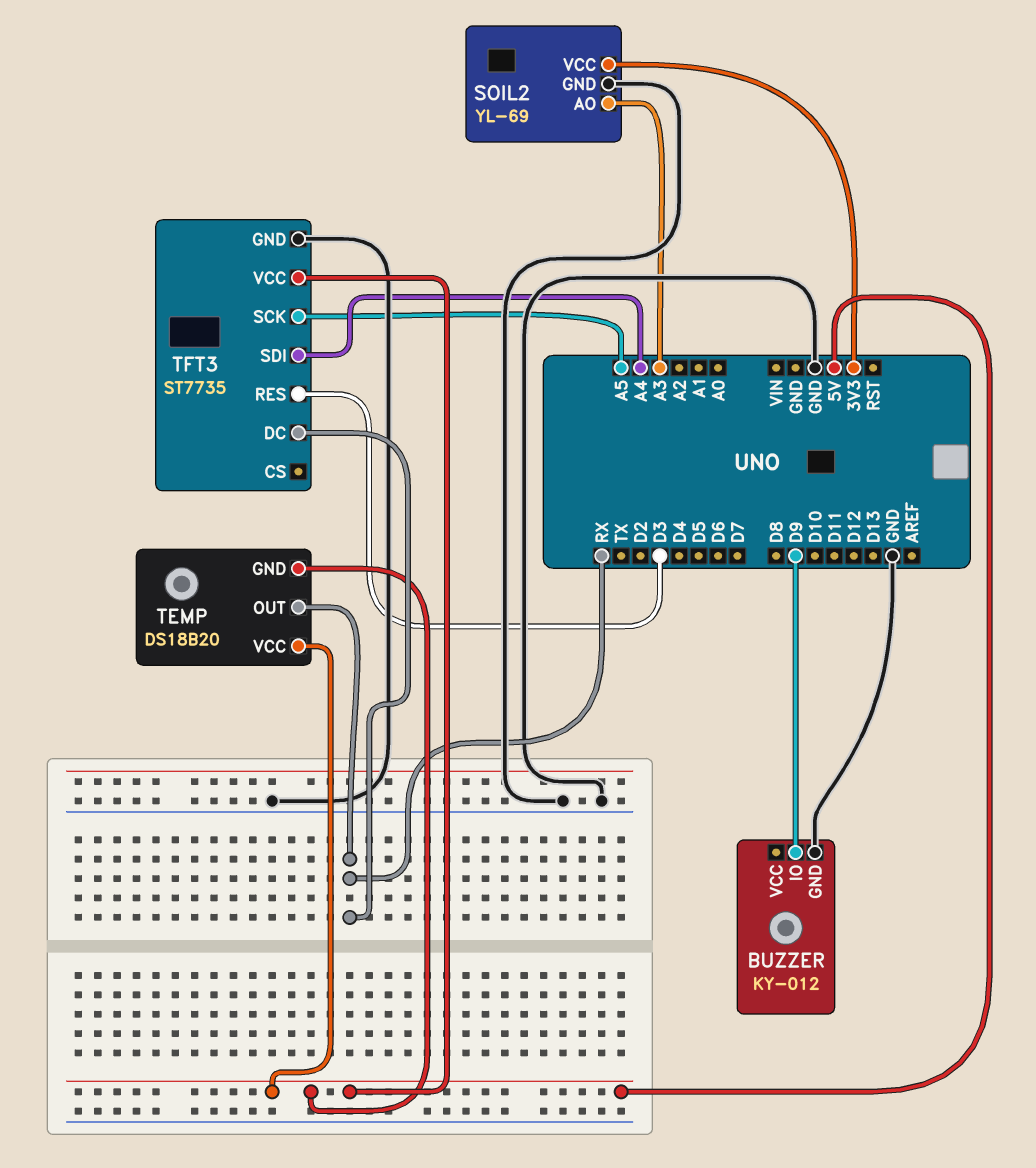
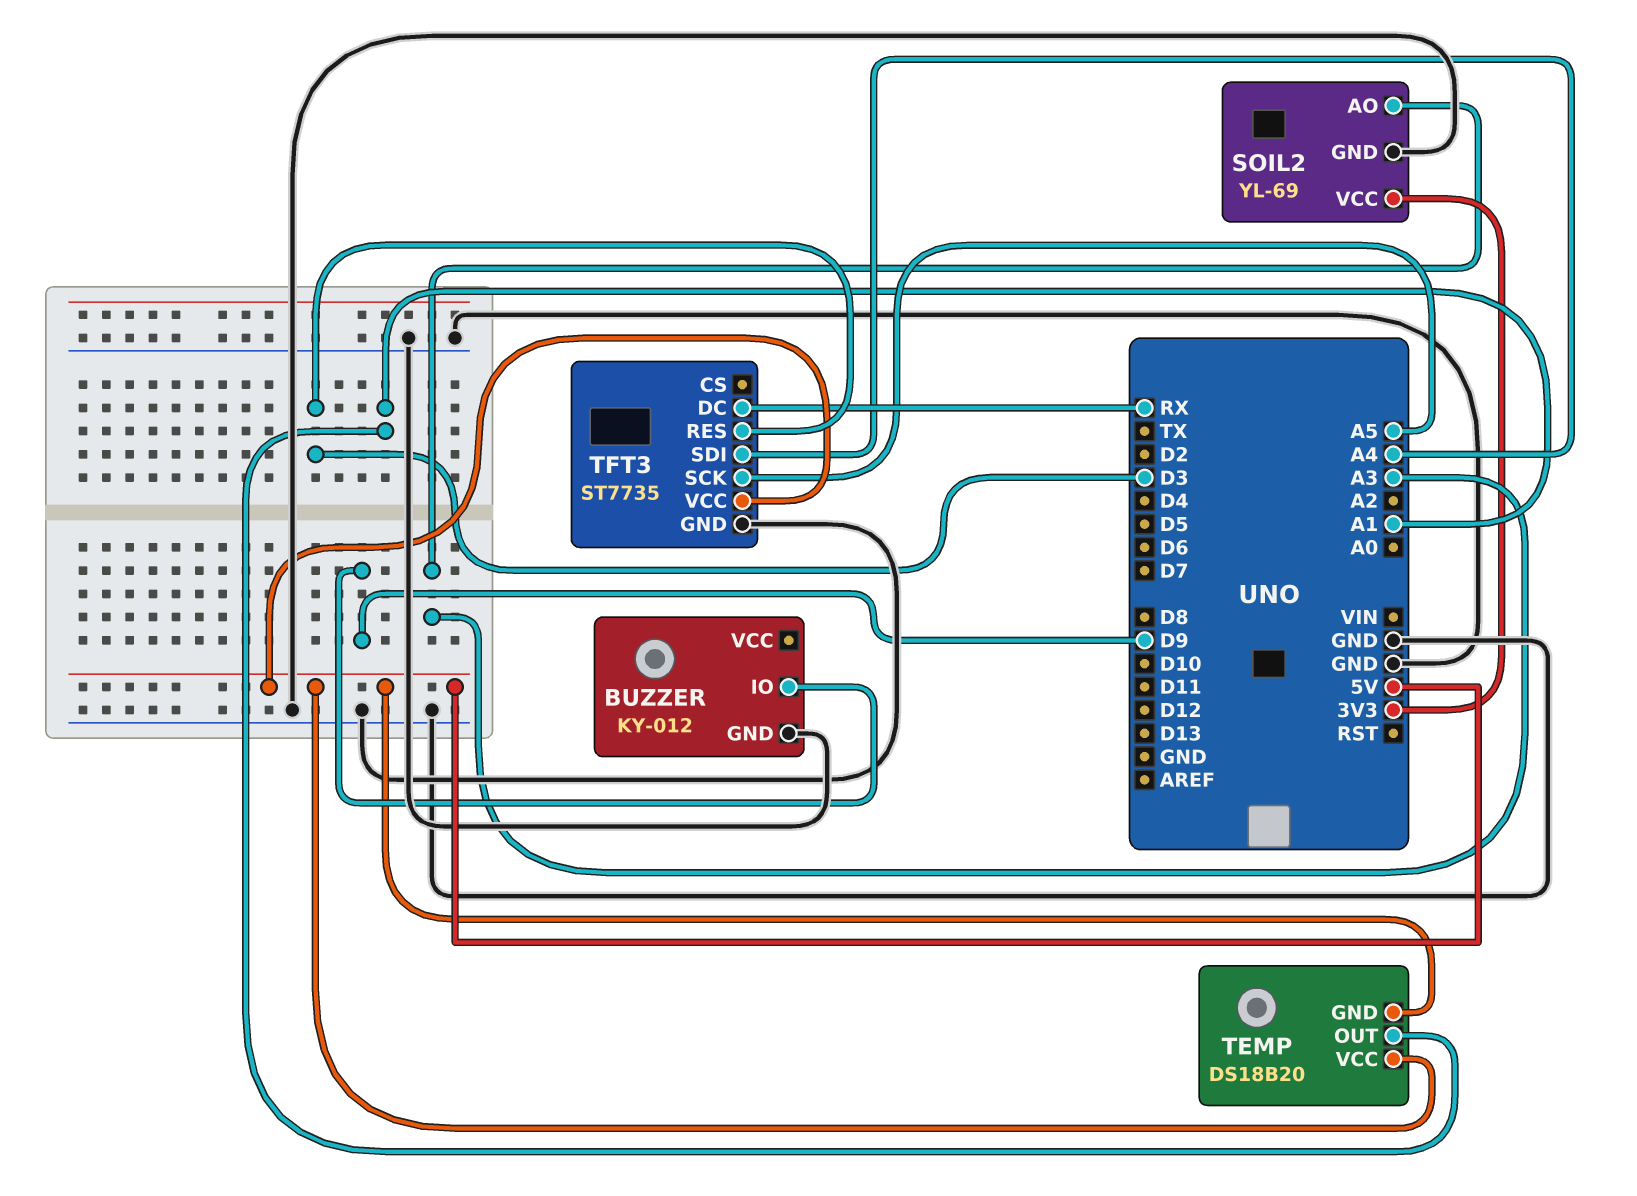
TEMP pin OUT: RX -> A1

